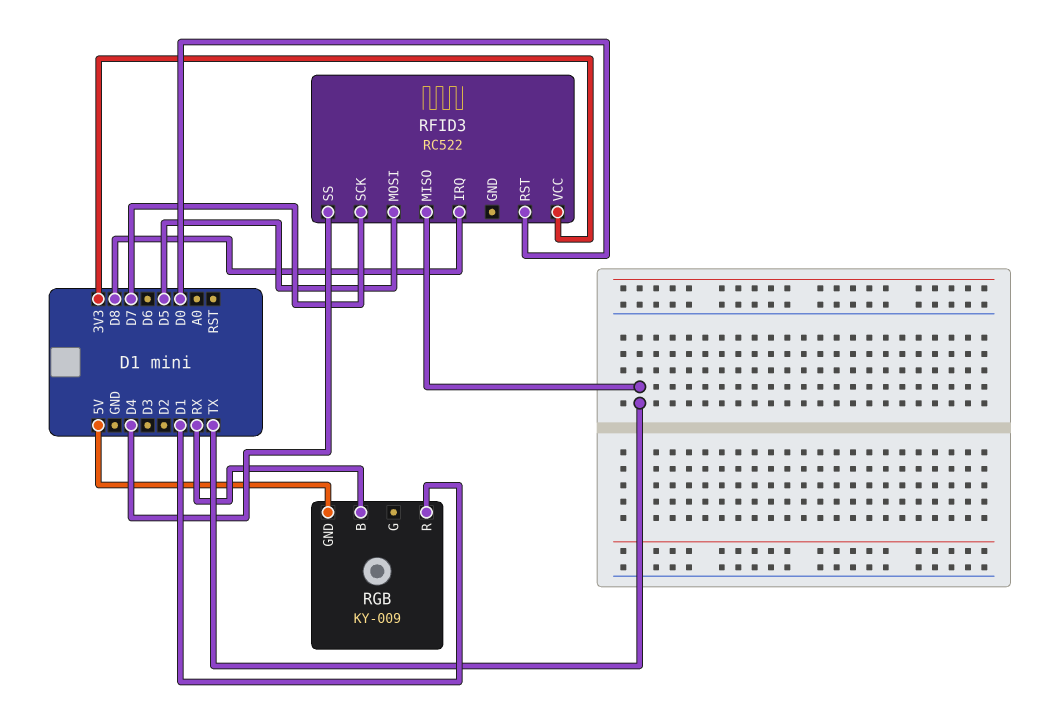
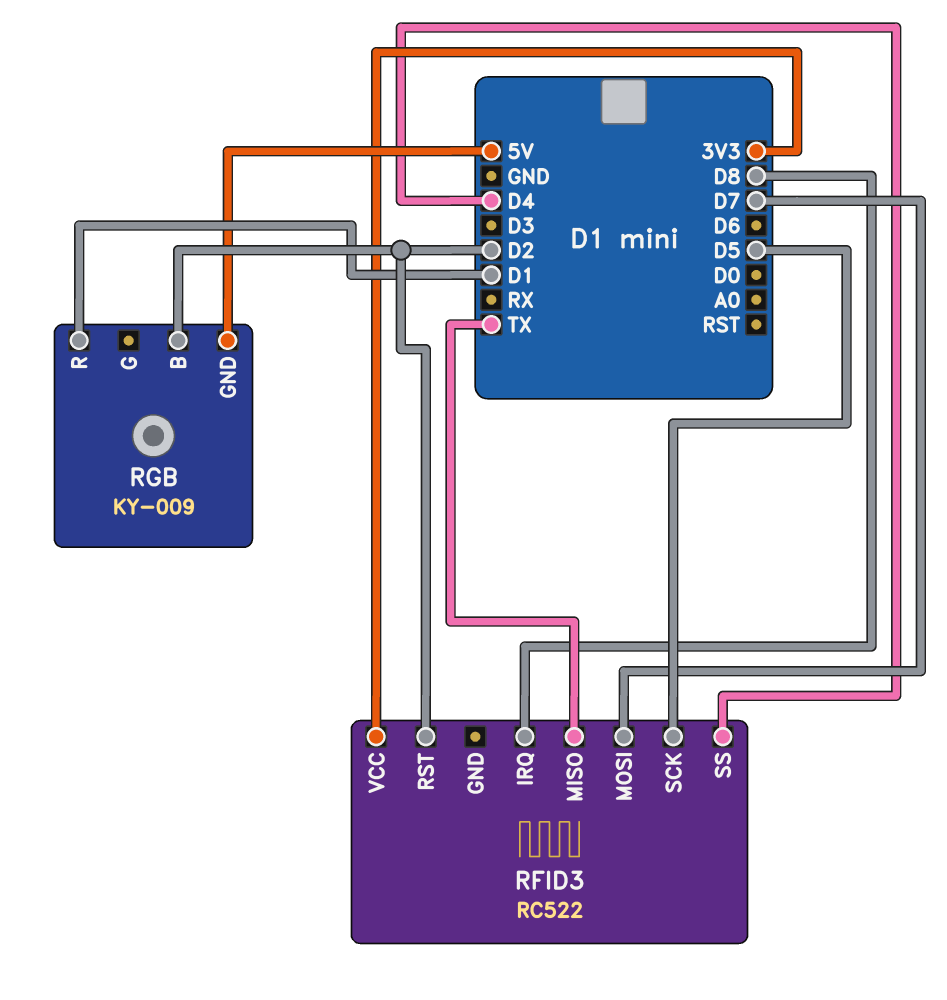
RFID3 pin MOSI: D5 -> D7
RFID3 pin RST: D0 -> D2
RFID3 pin SCK: D7 -> D5
RGB pin B: RX -> D2

